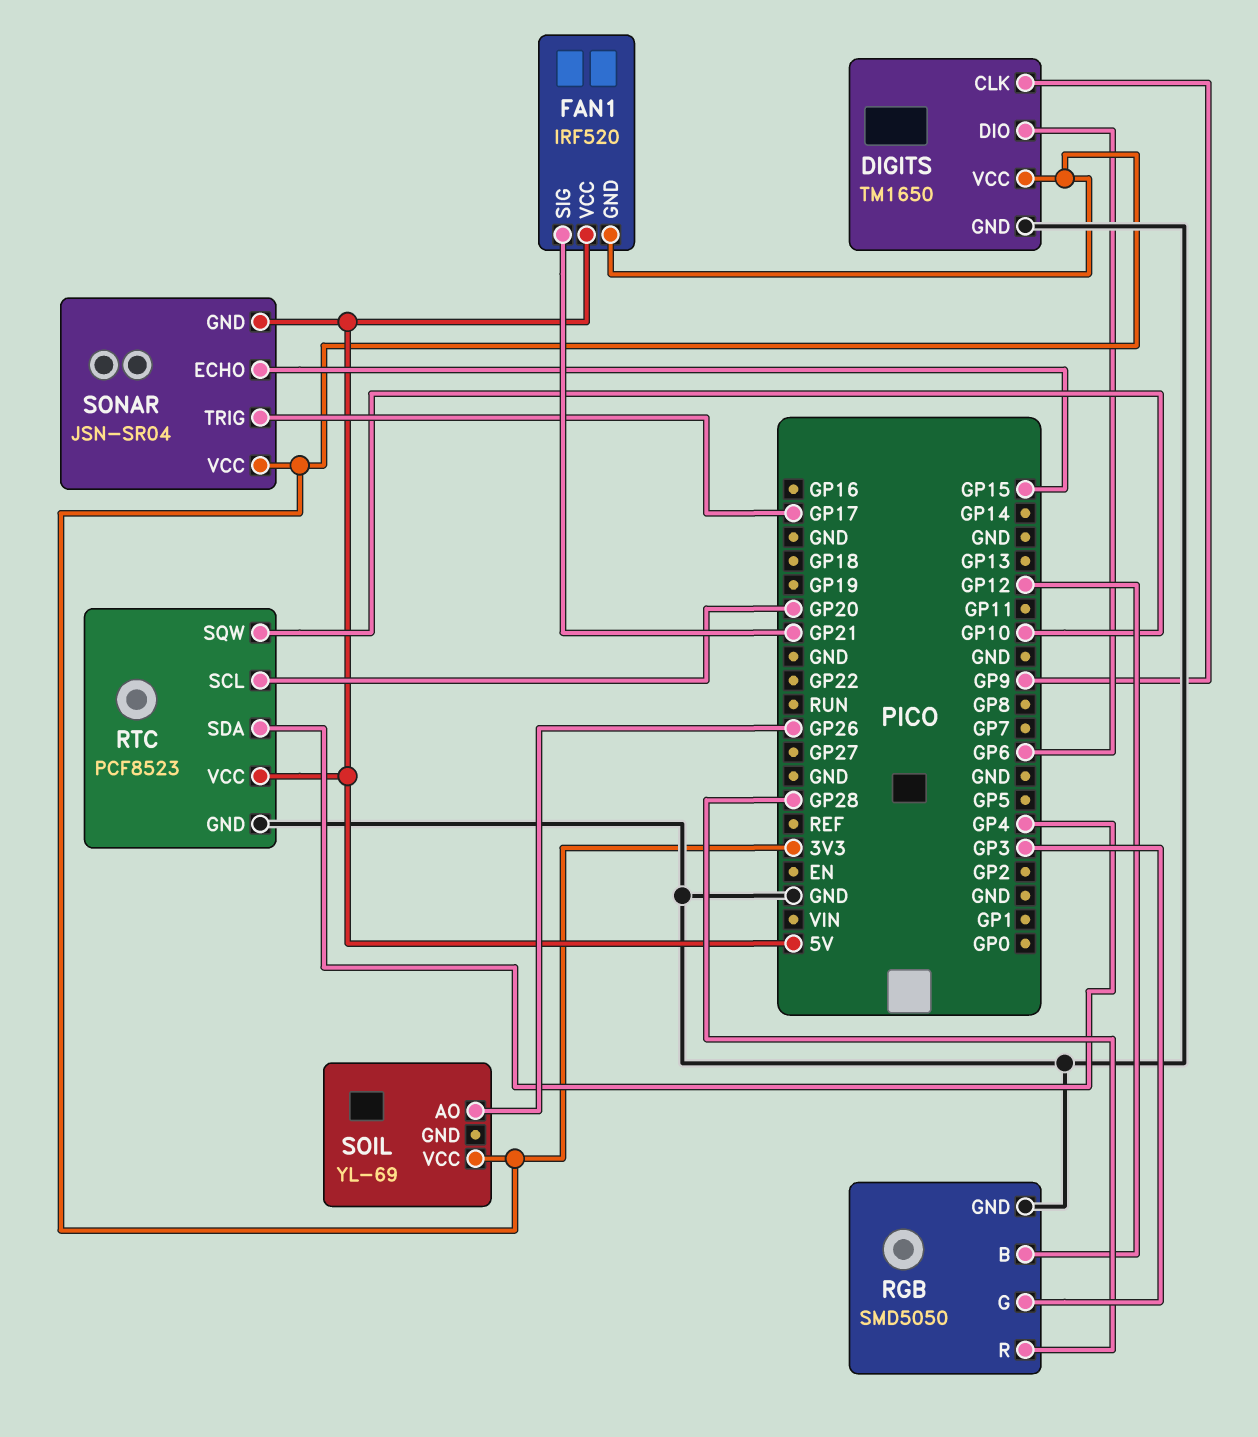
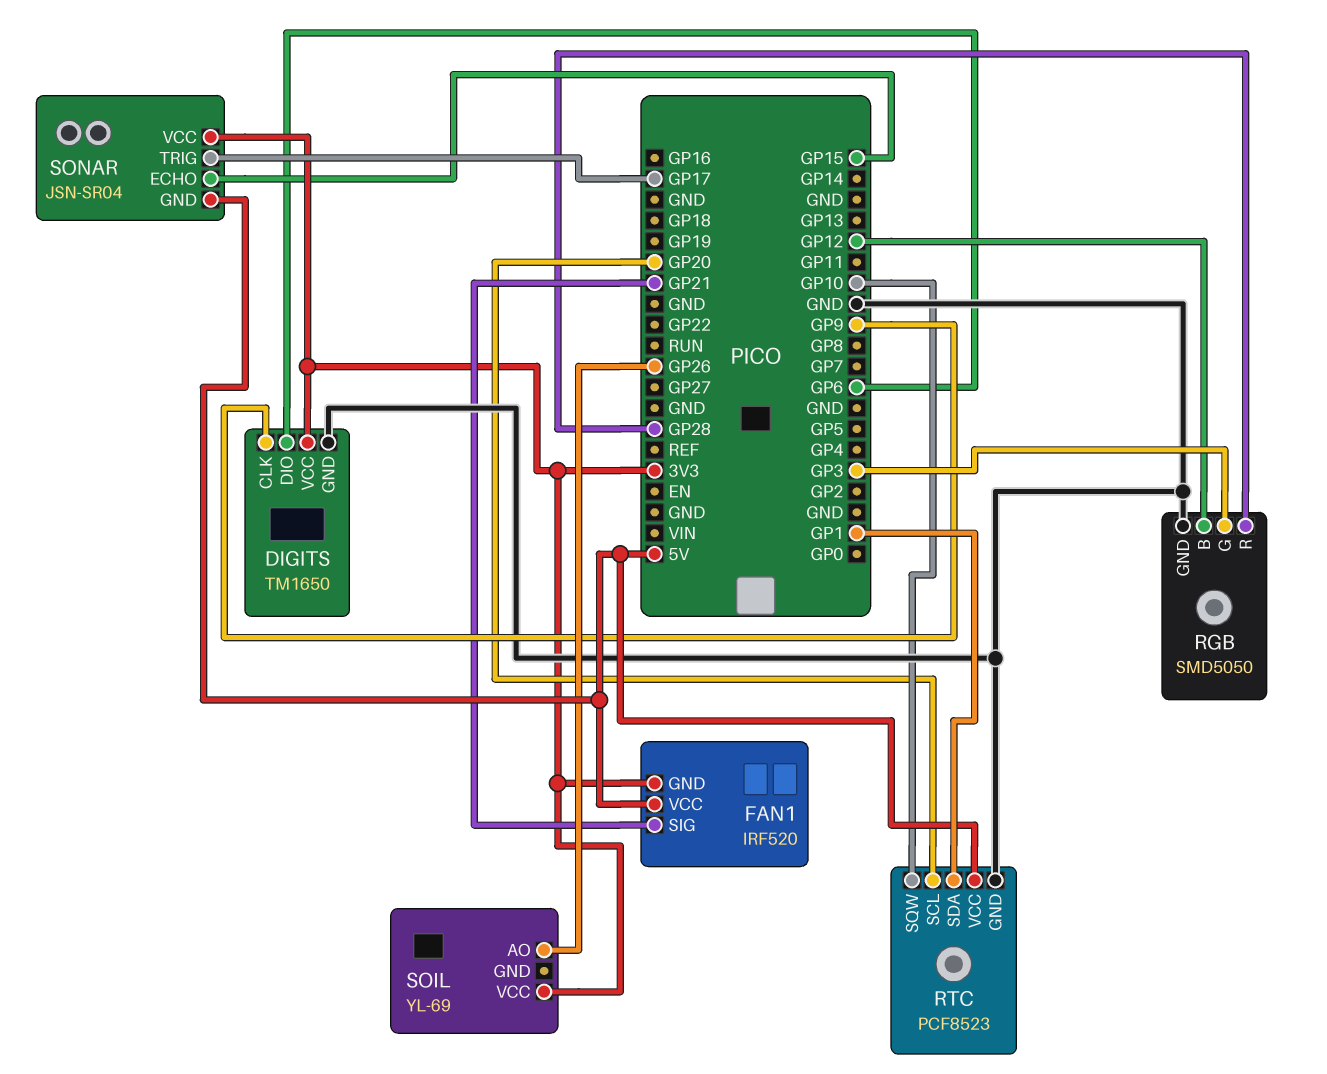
RTC pin SDA: GP4 -> GP1

